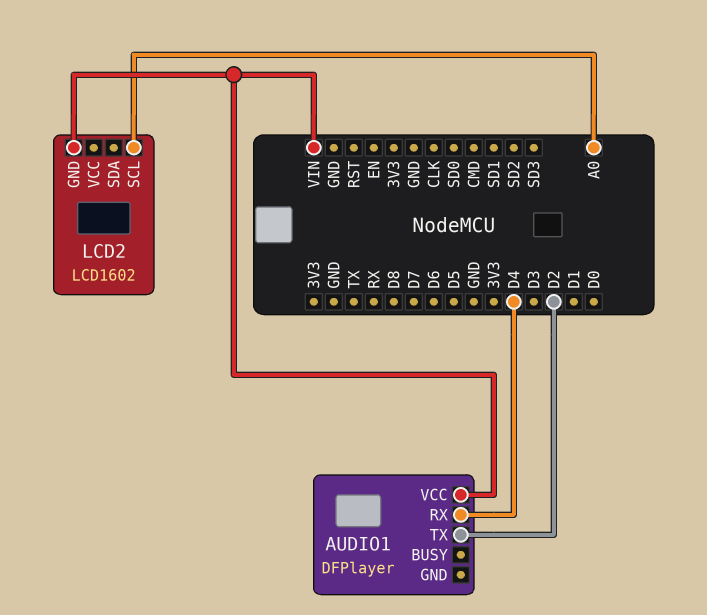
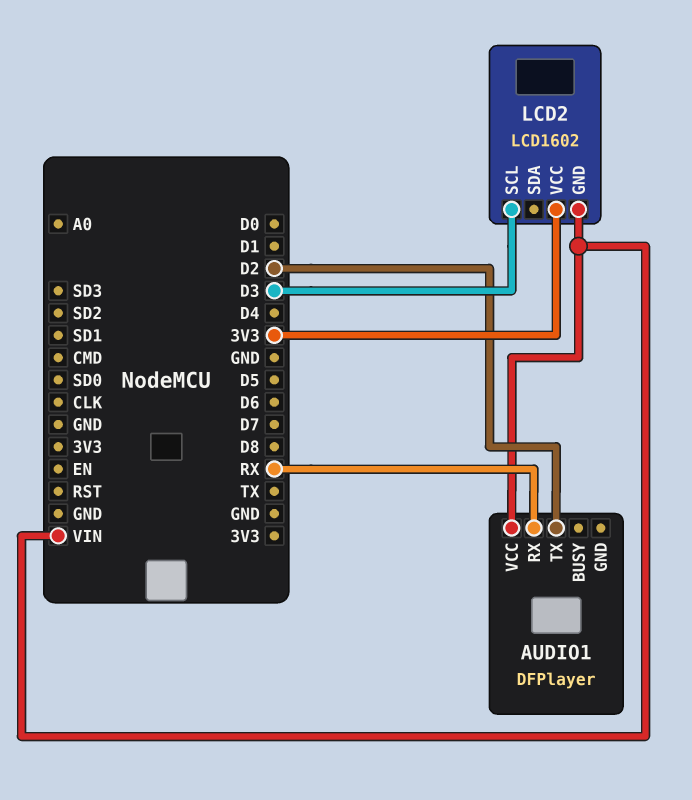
AUDIO1 pin RX: D4 -> RX
LCD2 pin SCL: A0 -> D3
LCD2 pin VCC: none -> 3V3

